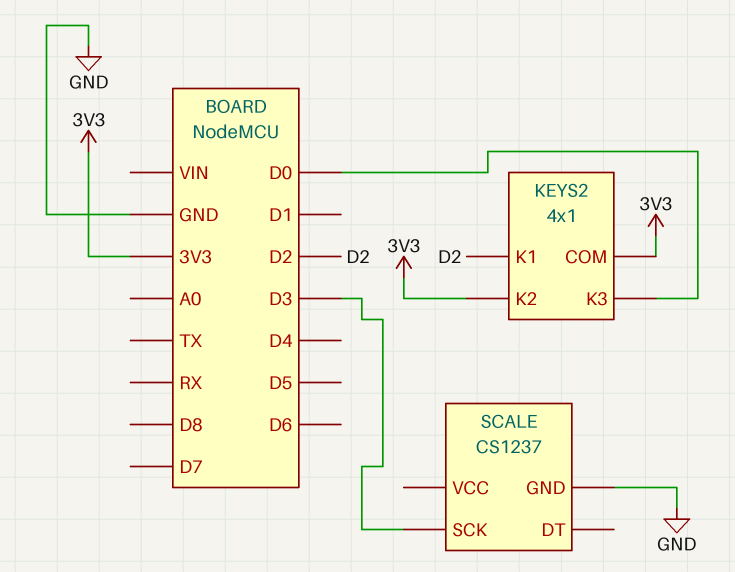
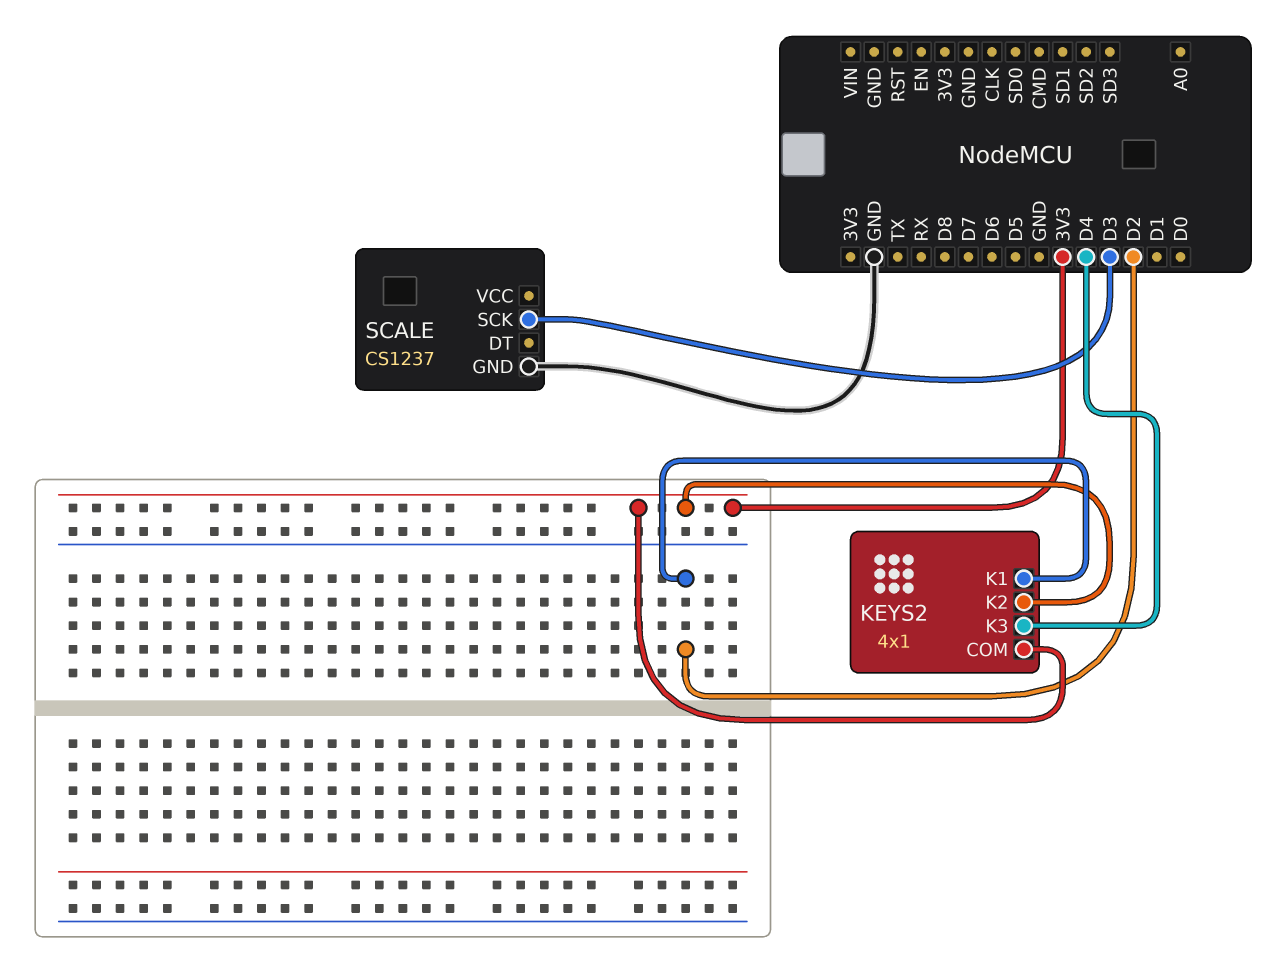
KEYS2 pin K3: D0 -> D4

